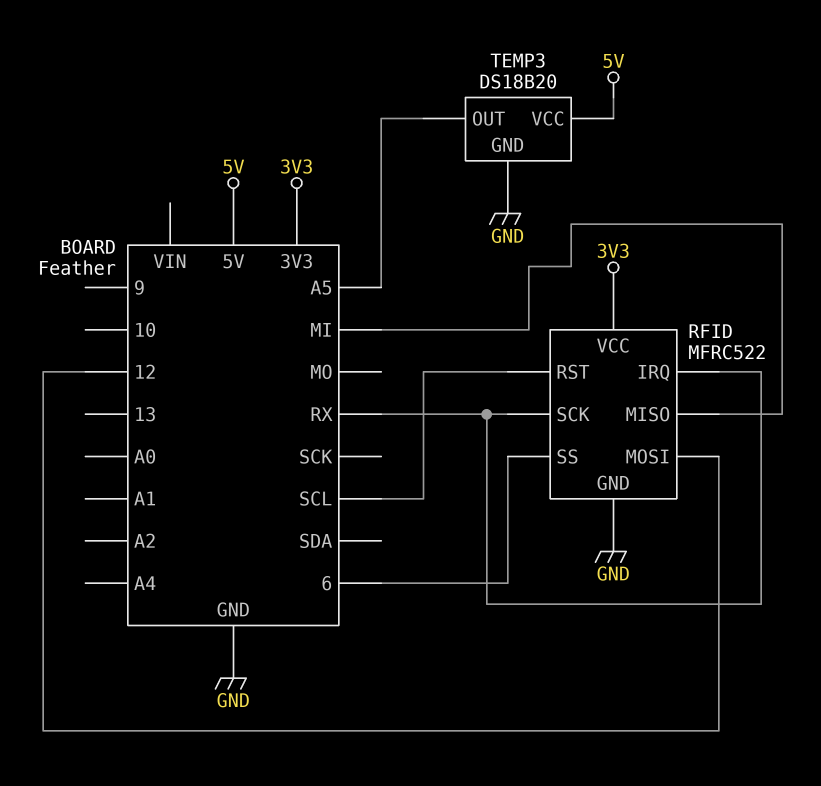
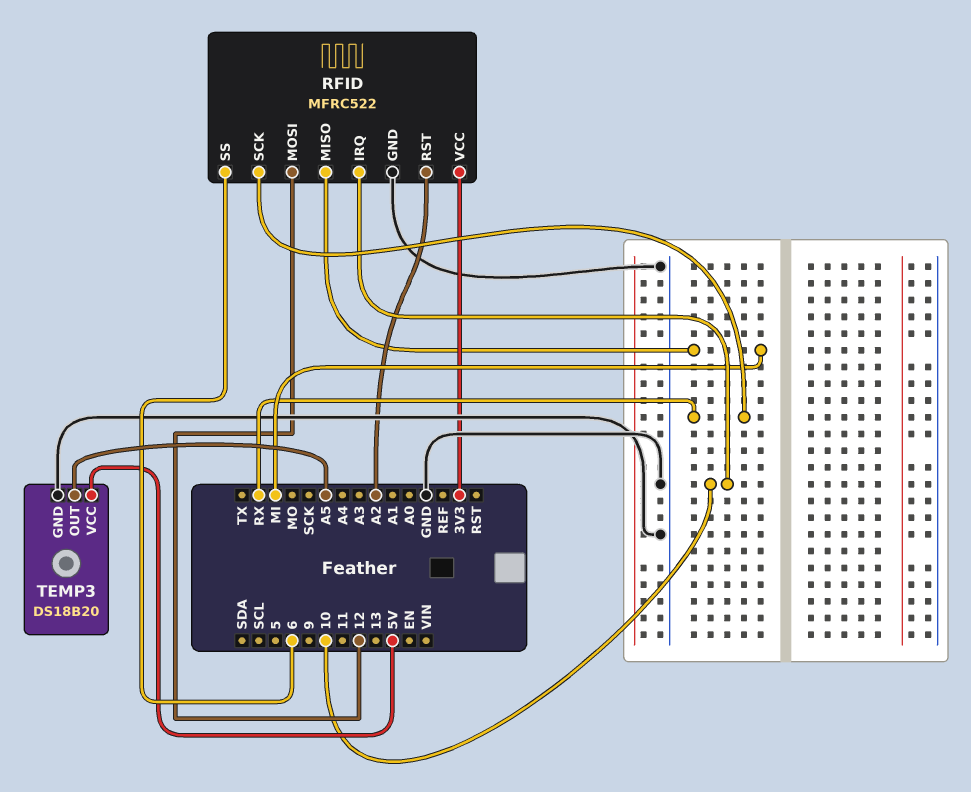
RFID pin IRQ: RX -> 10
RFID pin RST: SCL -> A2

